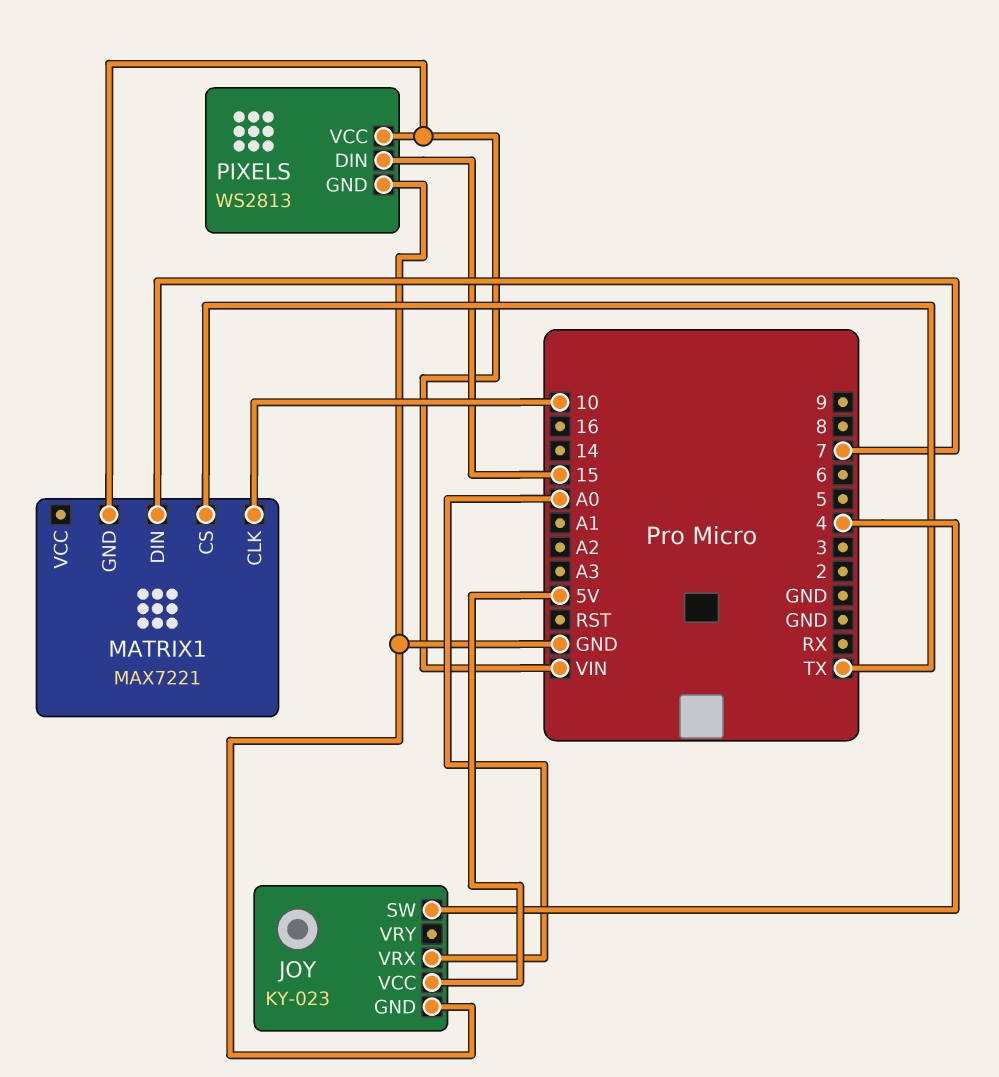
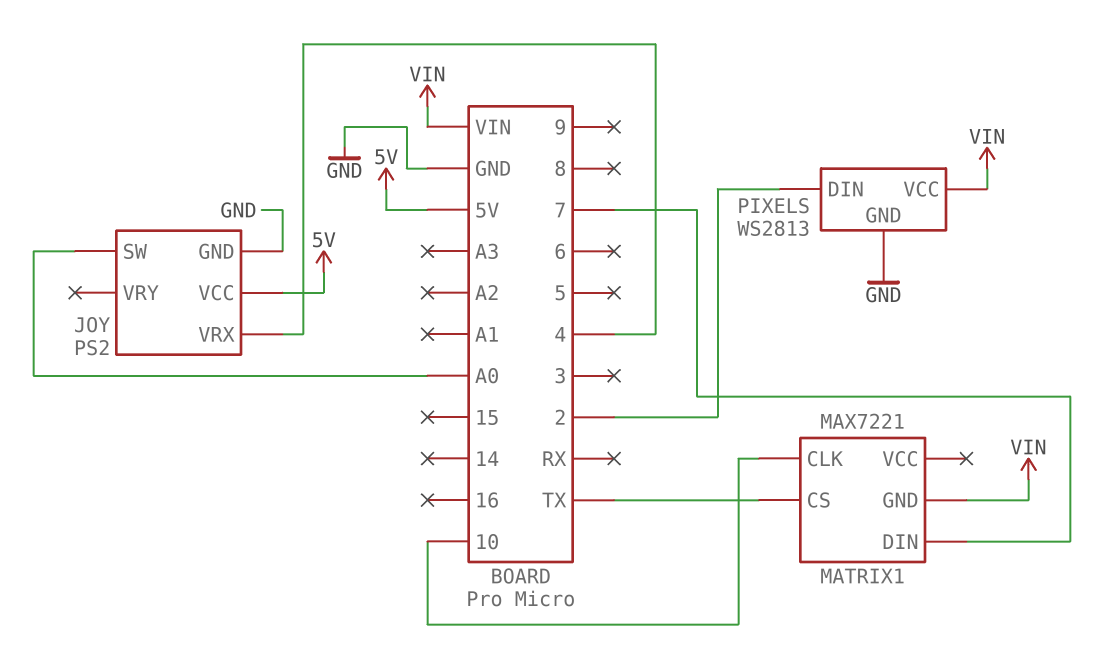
JOY: KY-023 -> PS2
JOY pin SW: 4 -> A0
JOY pin VRX: A0 -> 4
PIXELS pin DIN: 15 -> 2

